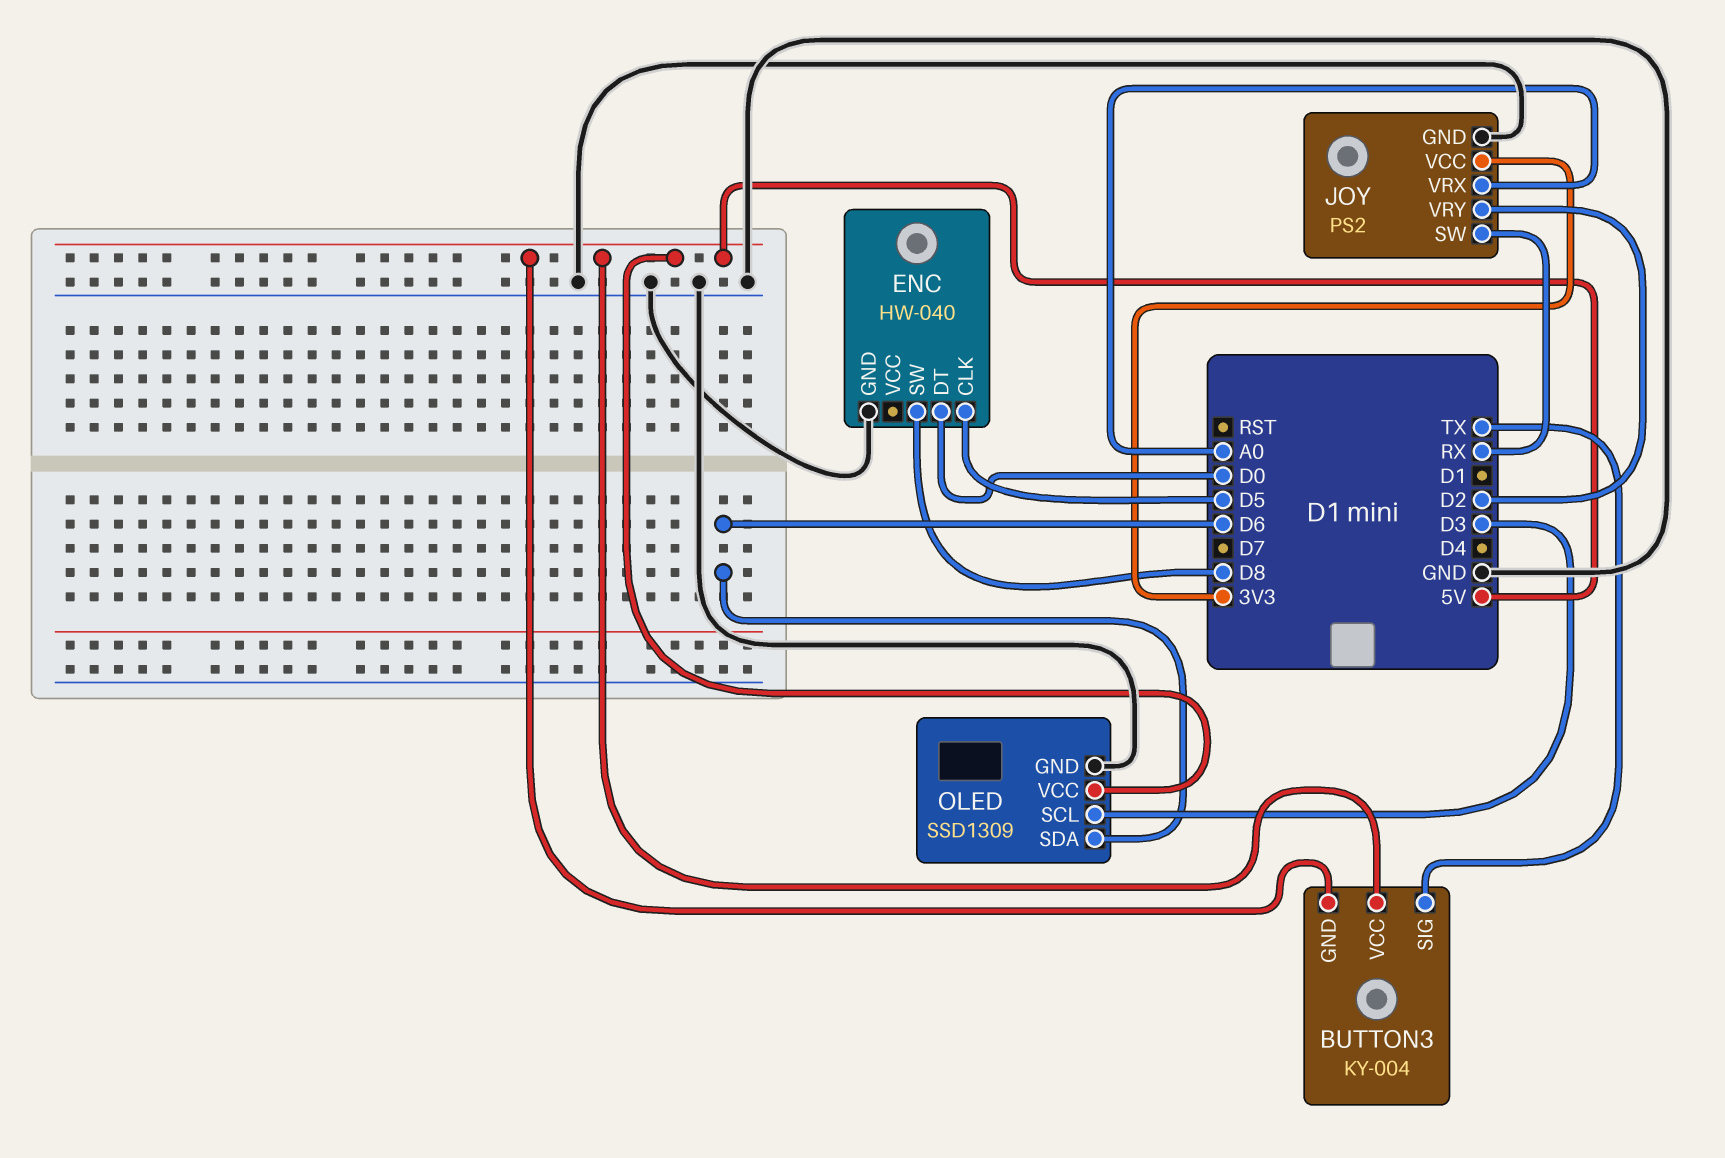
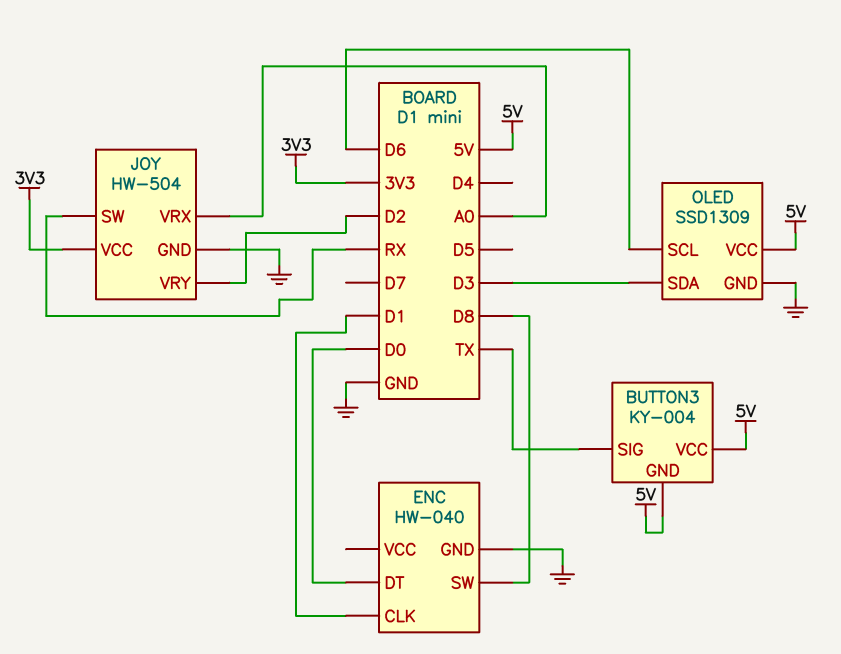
ENC pin CLK: D5 -> D1
JOY: PS2 -> HW-504
OLED pin SCL: D3 -> D6
OLED pin SDA: D6 -> D3

